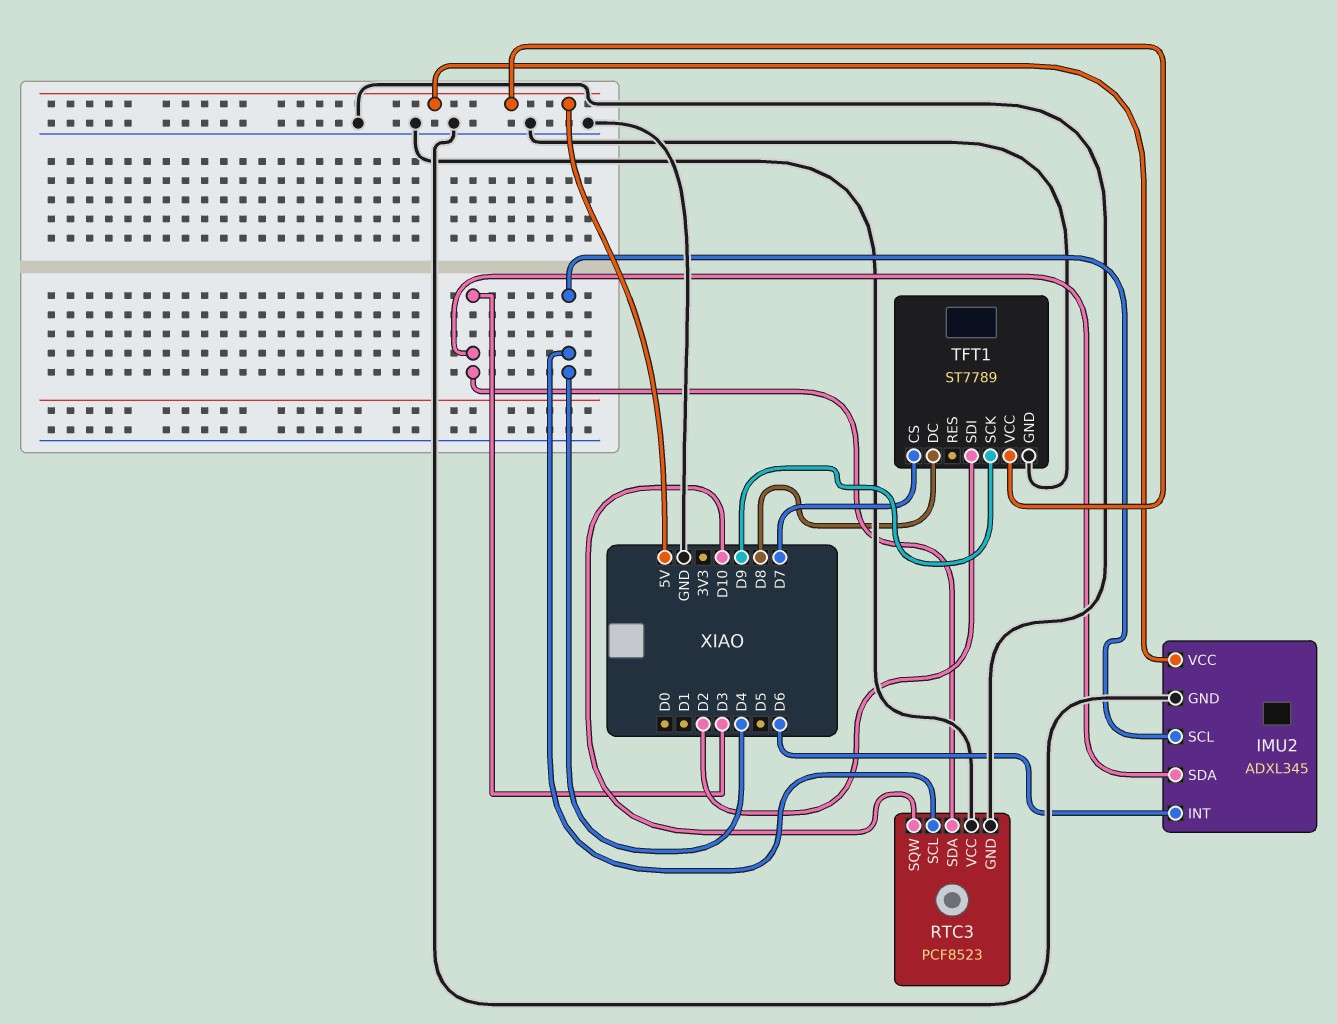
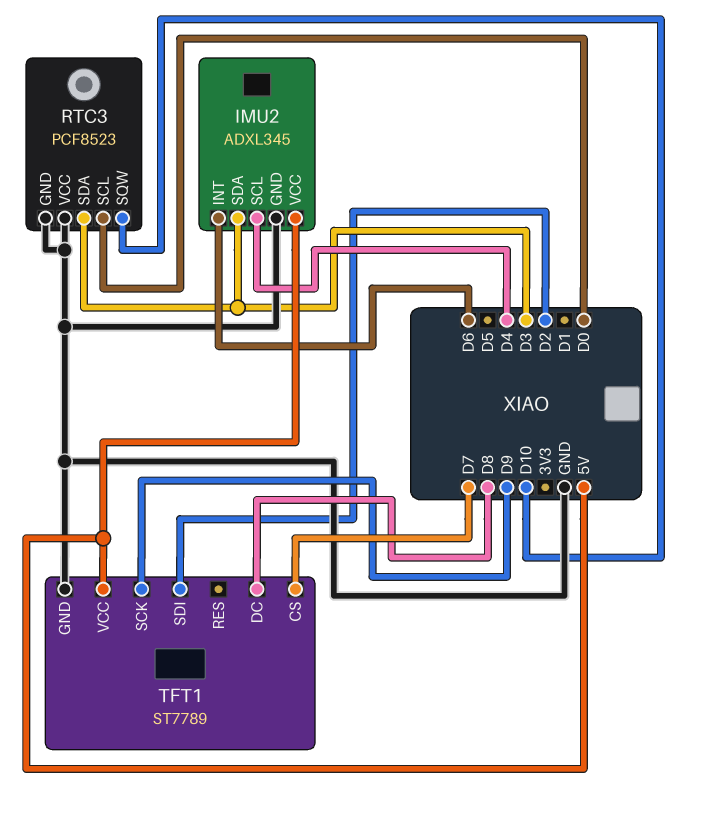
RTC3 pin SCL: D4 -> D0

